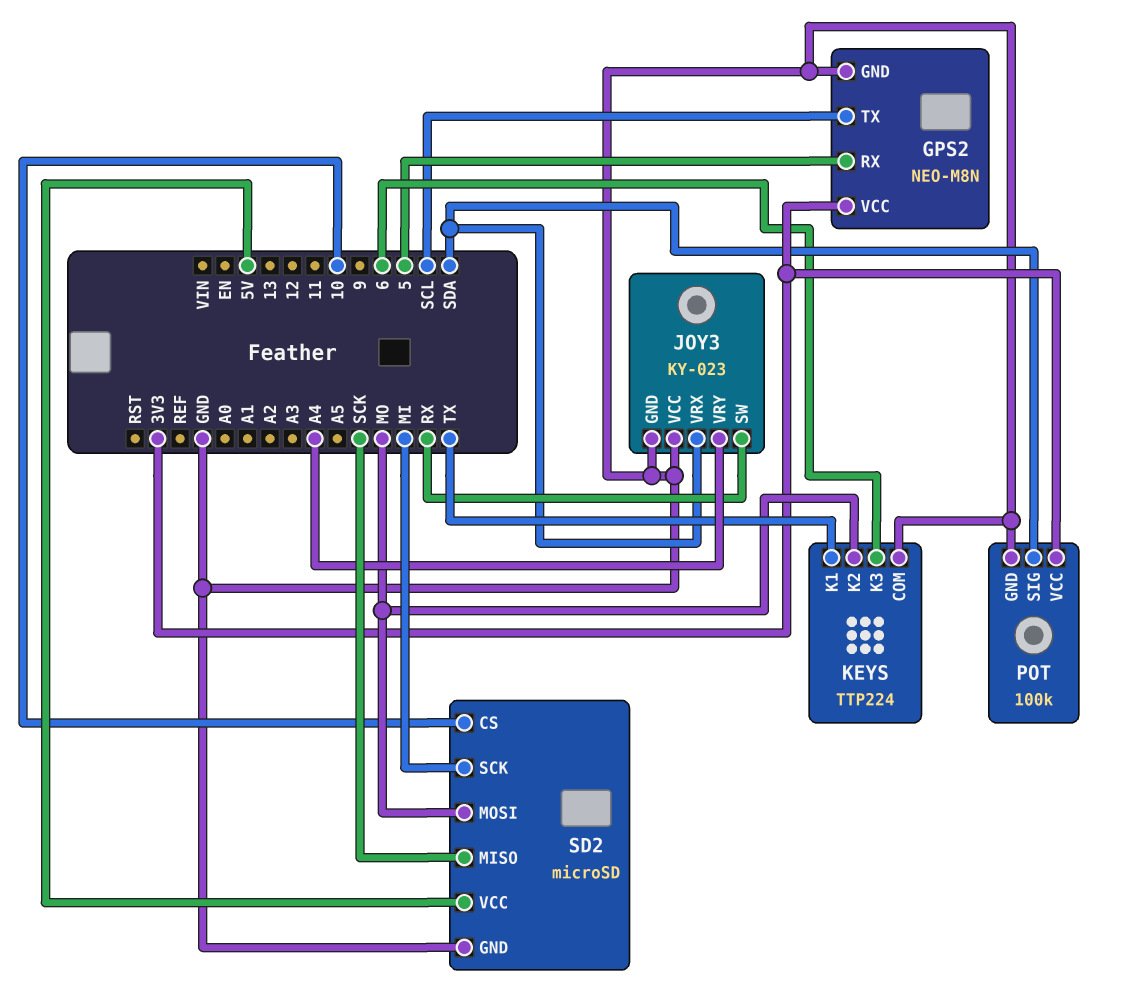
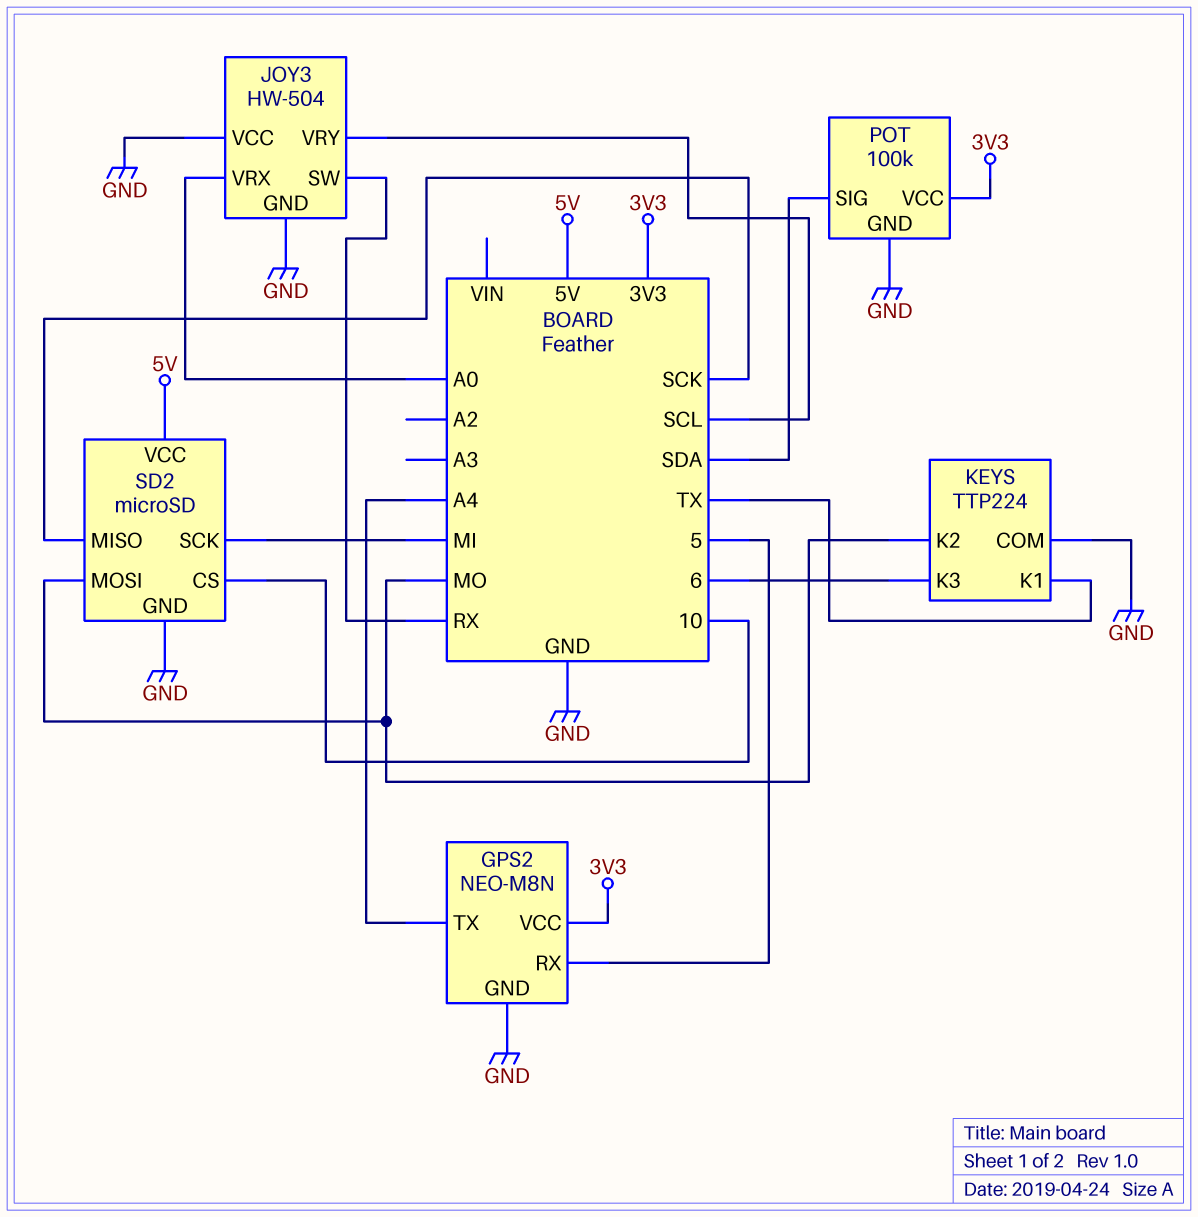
GPS2 pin TX: SCL -> A4
JOY3: KY-023 -> HW-504
JOY3 pin VRX: SDA -> A0
JOY3 pin VRY: A4 -> SCL

